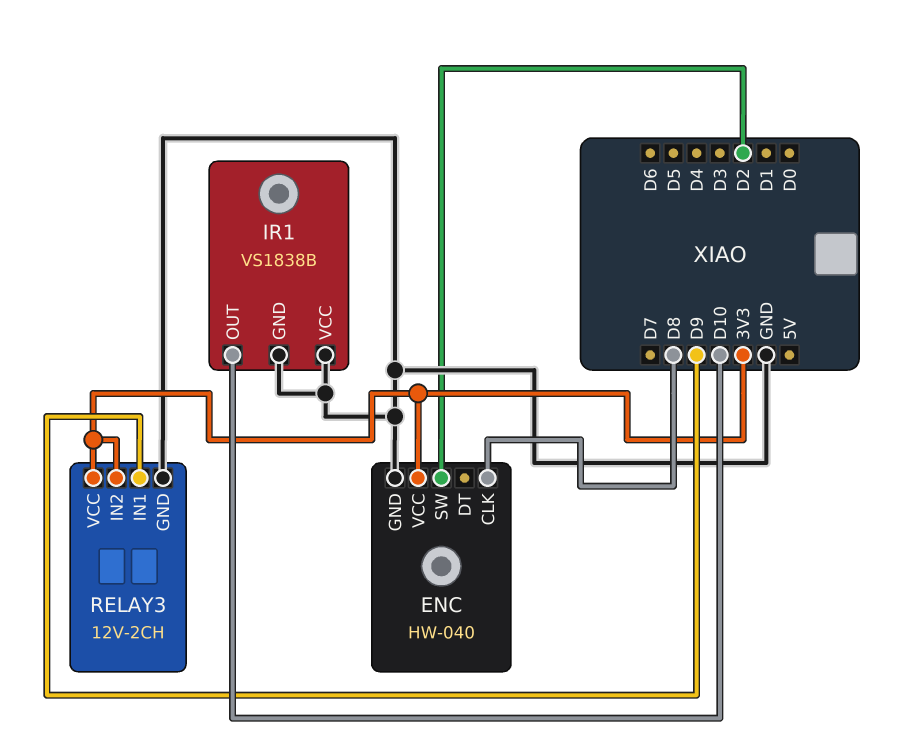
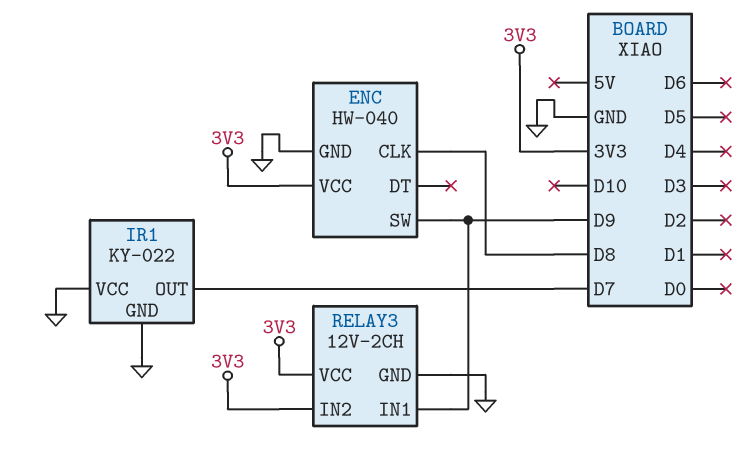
ENC pin SW: D2 -> D9
IR1: VS1838B -> KY-022
IR1 pin OUT: D10 -> D7

